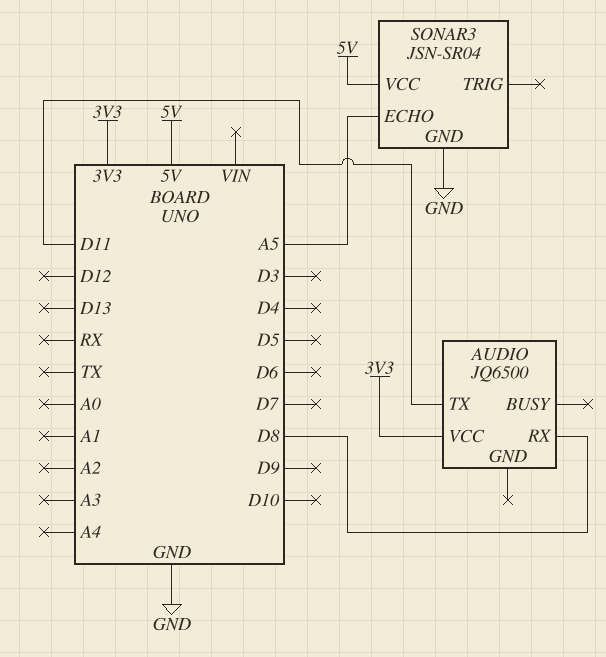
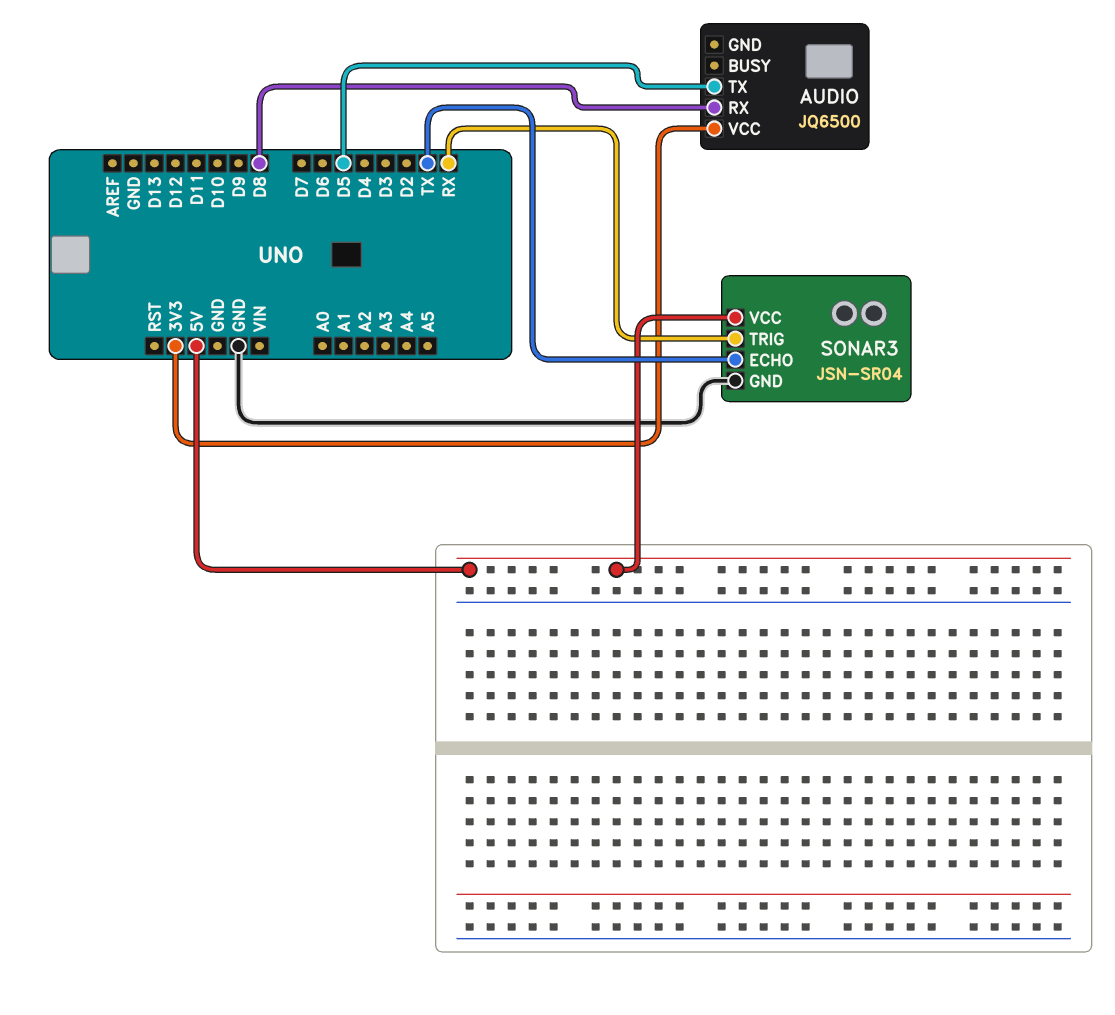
AUDIO pin TX: D11 -> D5
SONAR3 pin ECHO: A5 -> TX
SONAR3 pin TRIG: none -> RX

